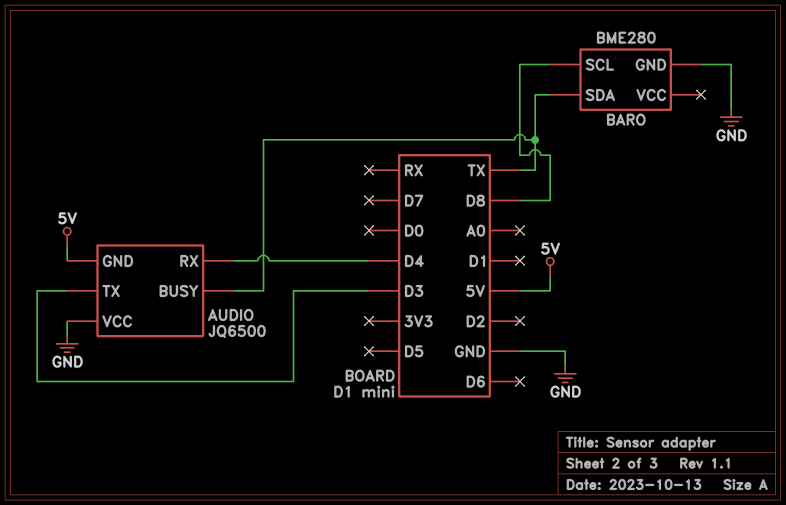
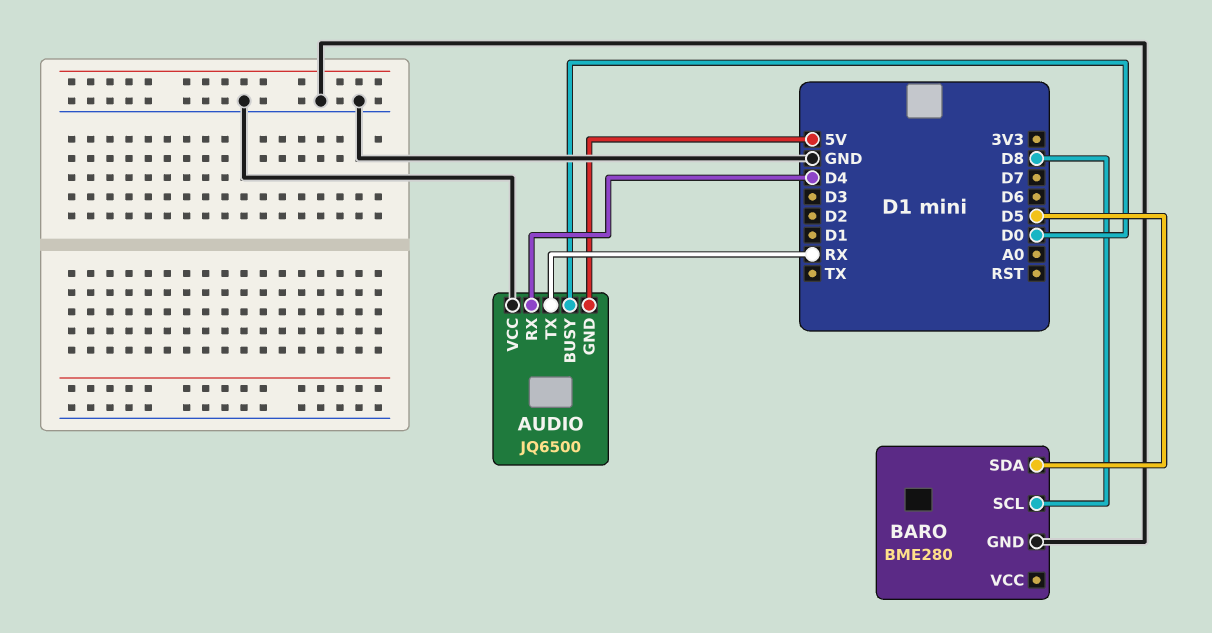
AUDIO pin BUSY: TX -> D0
AUDIO pin TX: D3 -> RX
BARO pin SDA: TX -> D5

